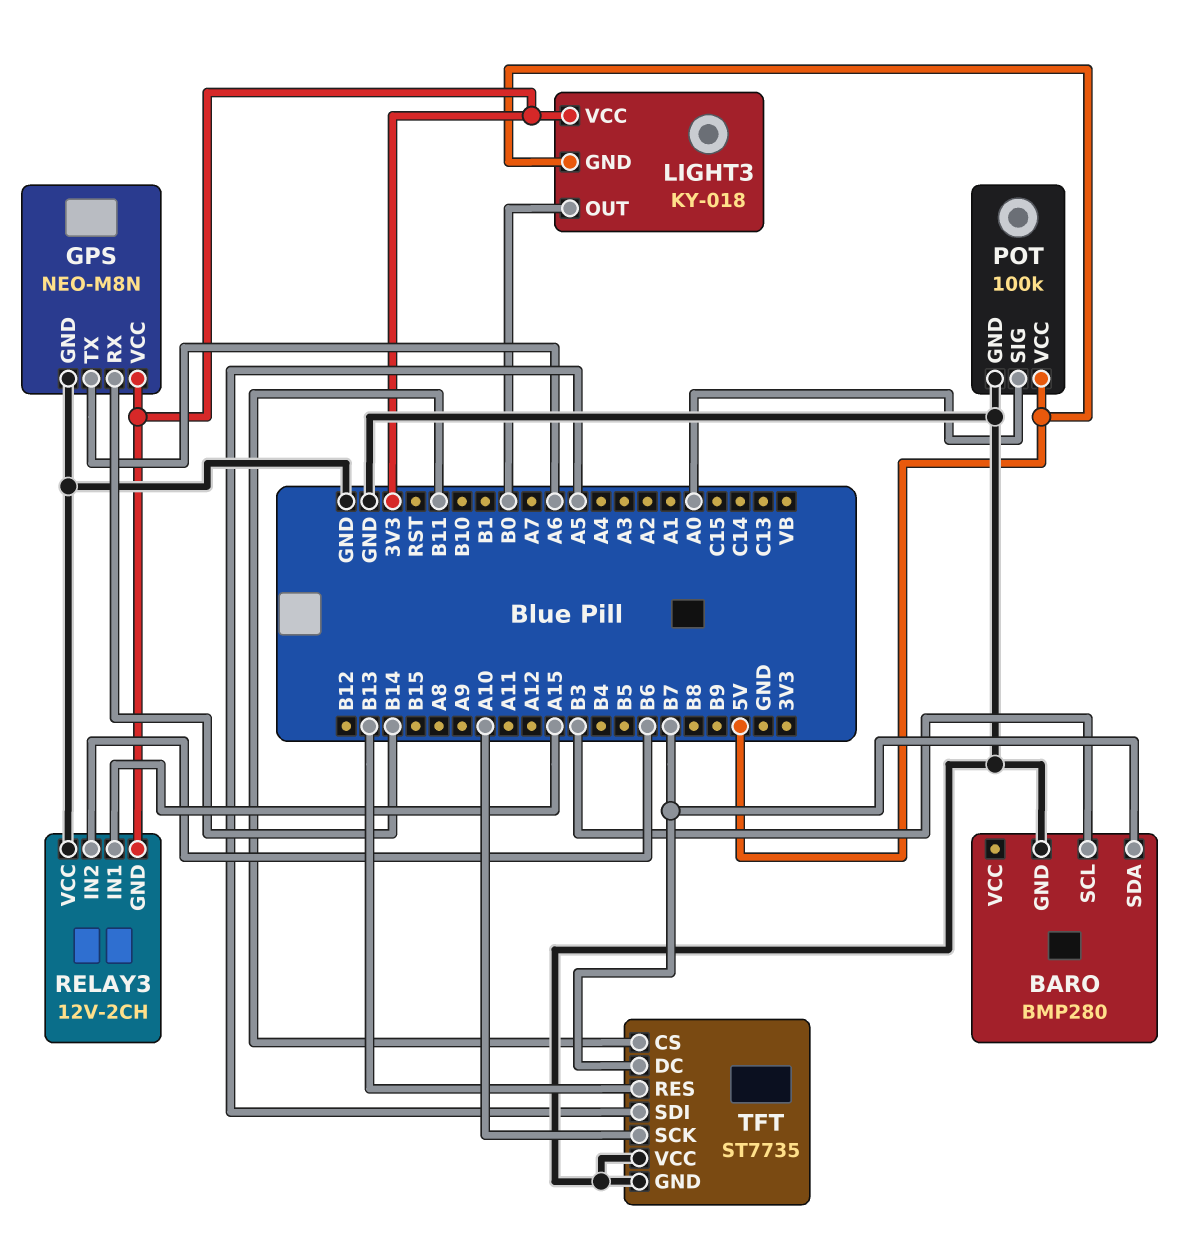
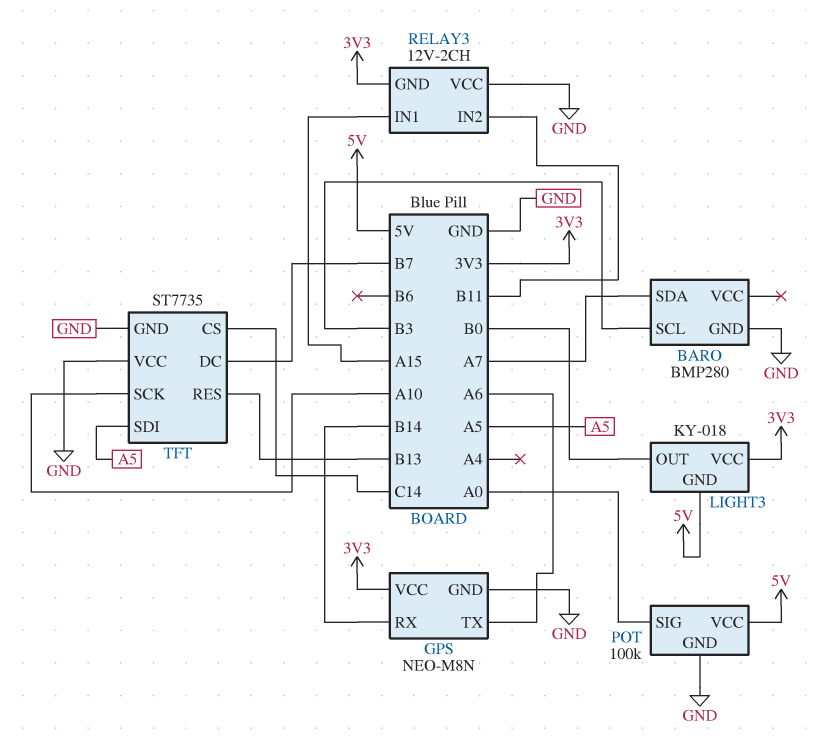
BARO pin SDA: B7 -> A7
RELAY3 pin IN2: B6 -> B11
TFT pin CS: B11 -> C14

